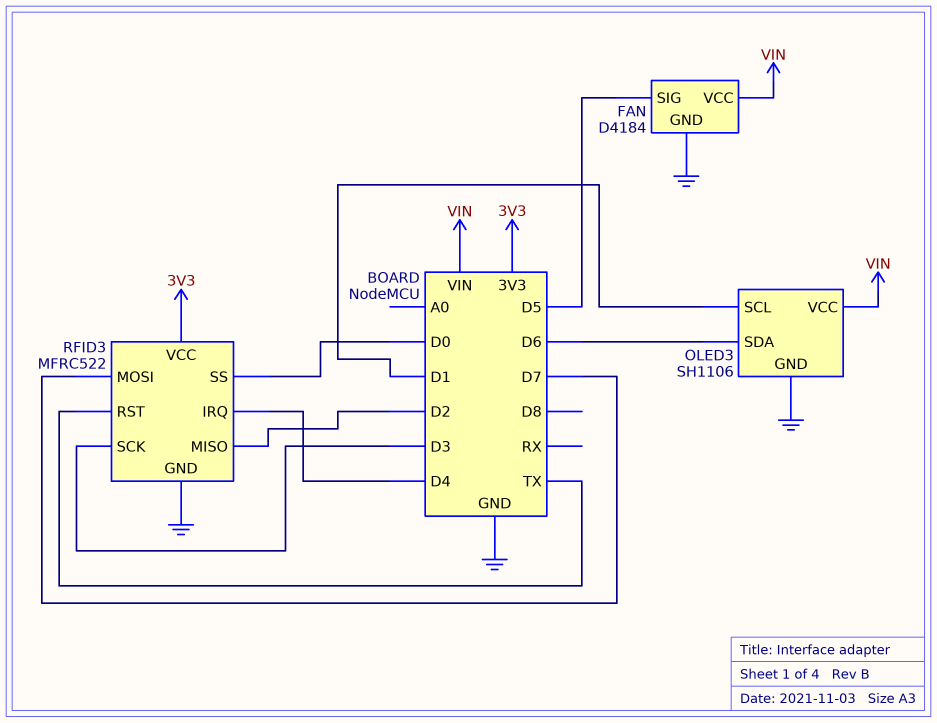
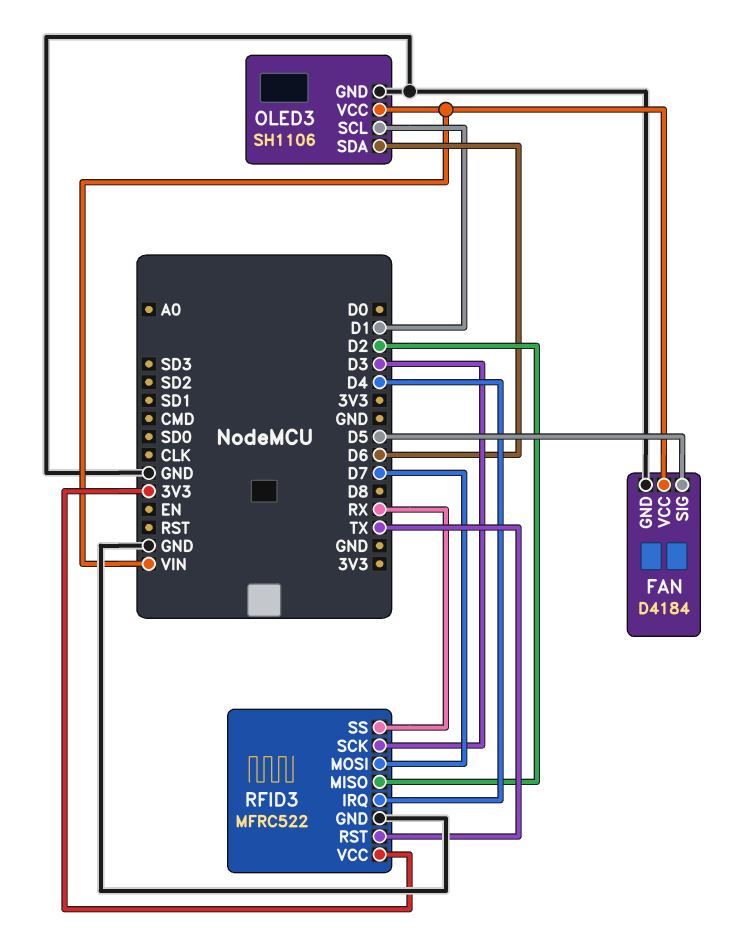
RFID3 pin SS: D0 -> RX

